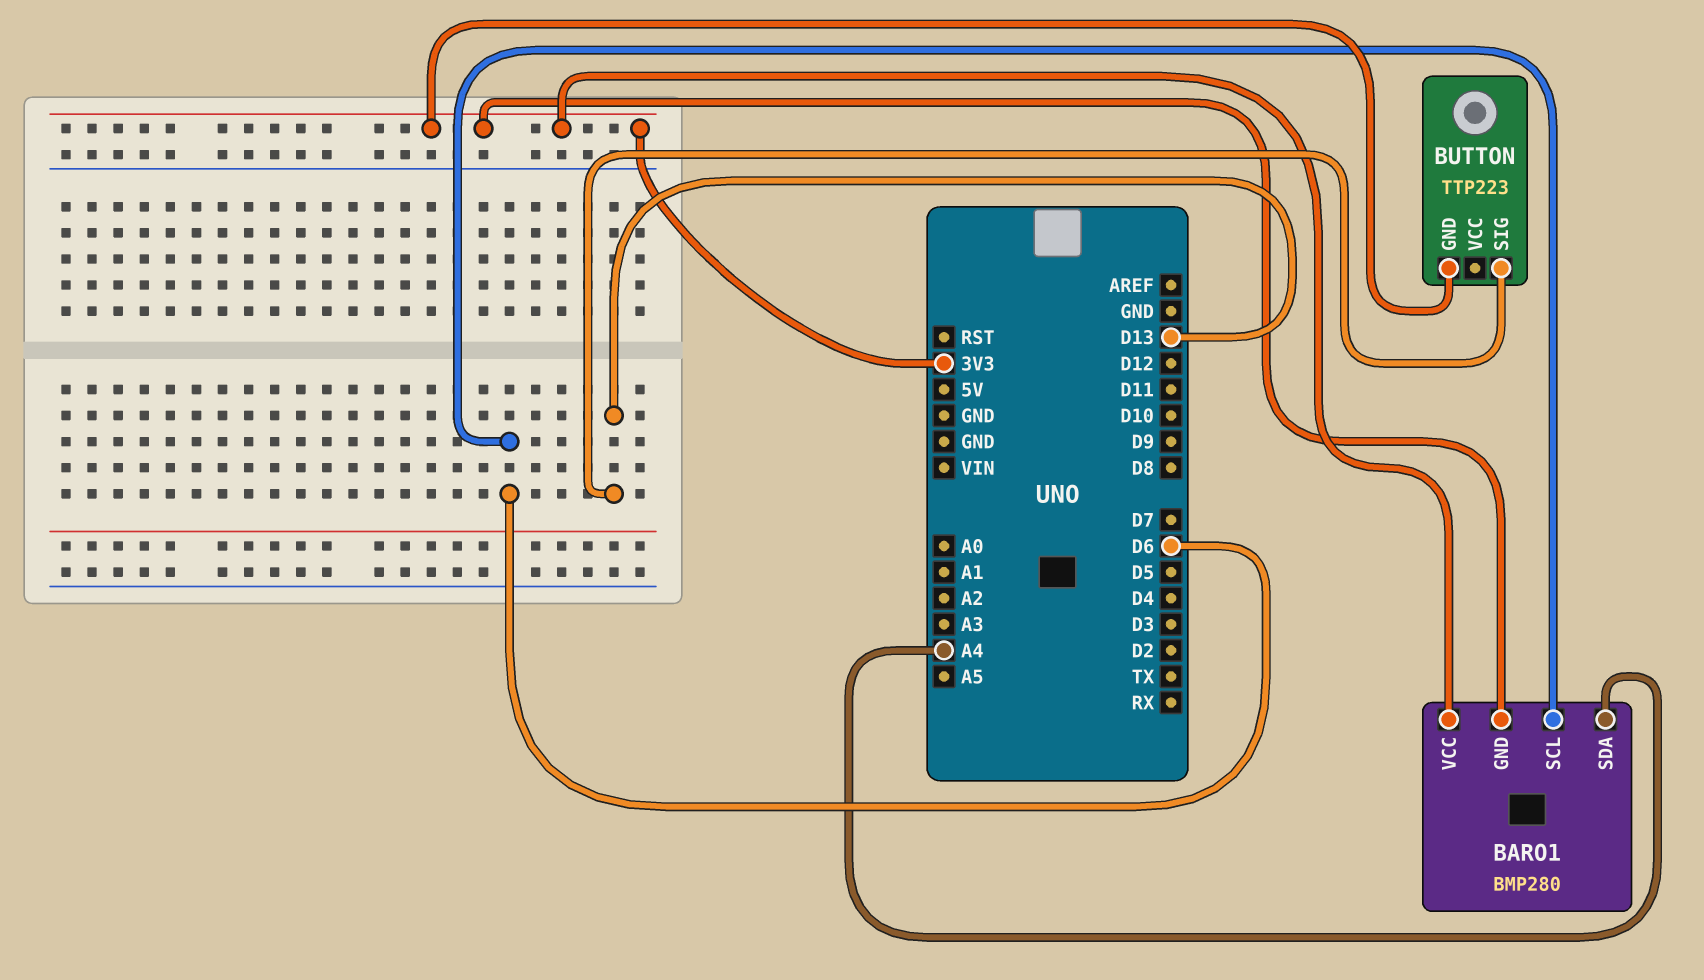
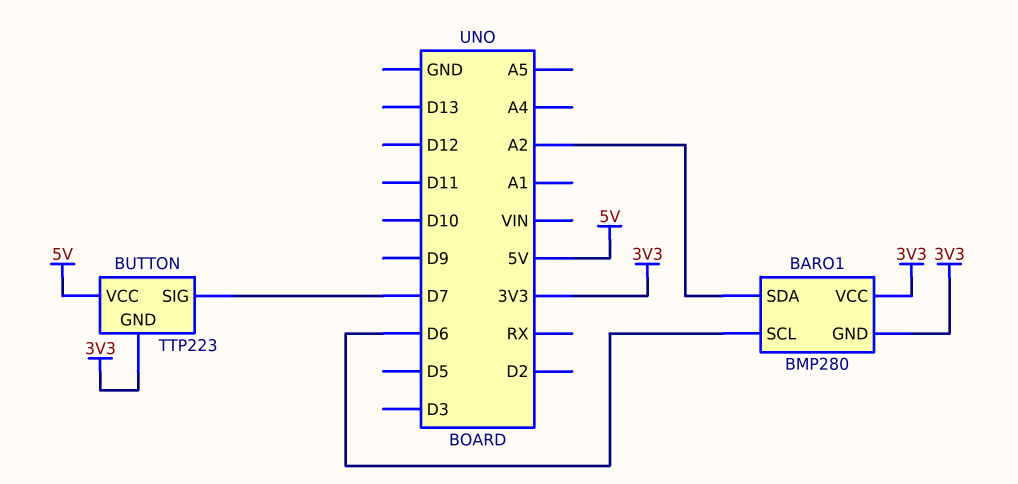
BARO1 pin SDA: A4 -> A2
BUTTON pin SIG: D13 -> D7
BUTTON pin VCC: none -> 5V

